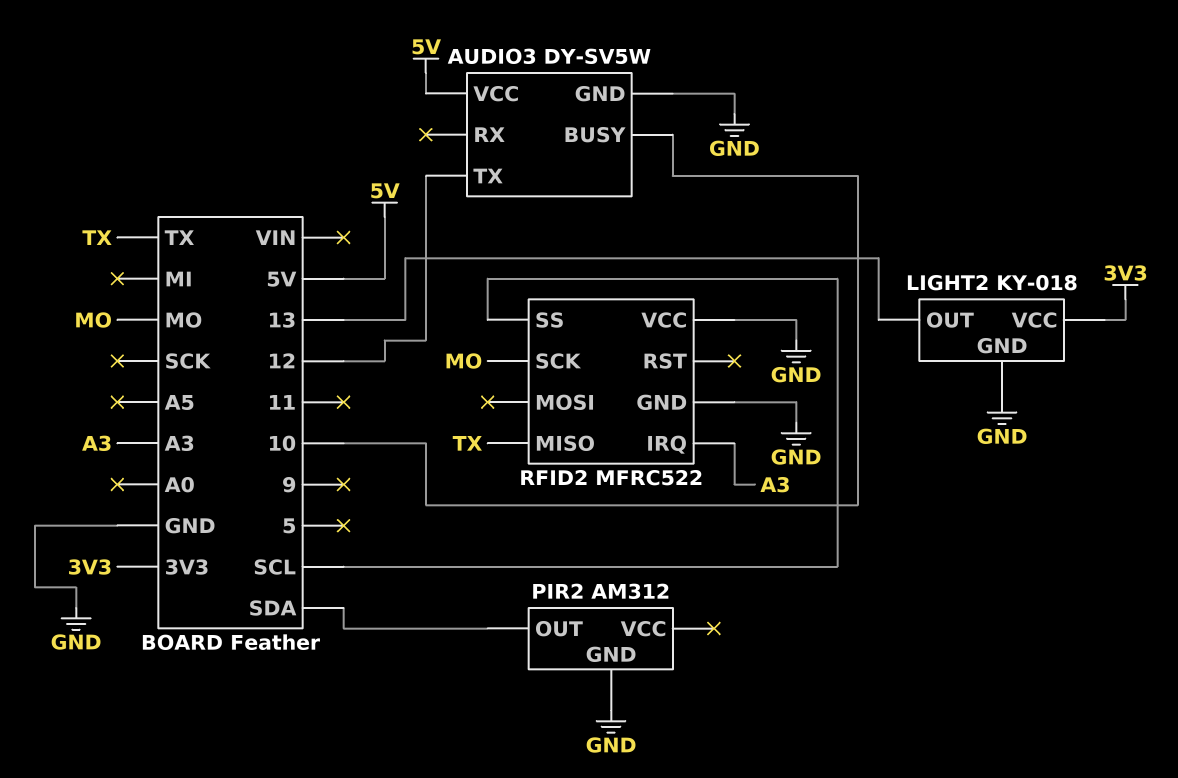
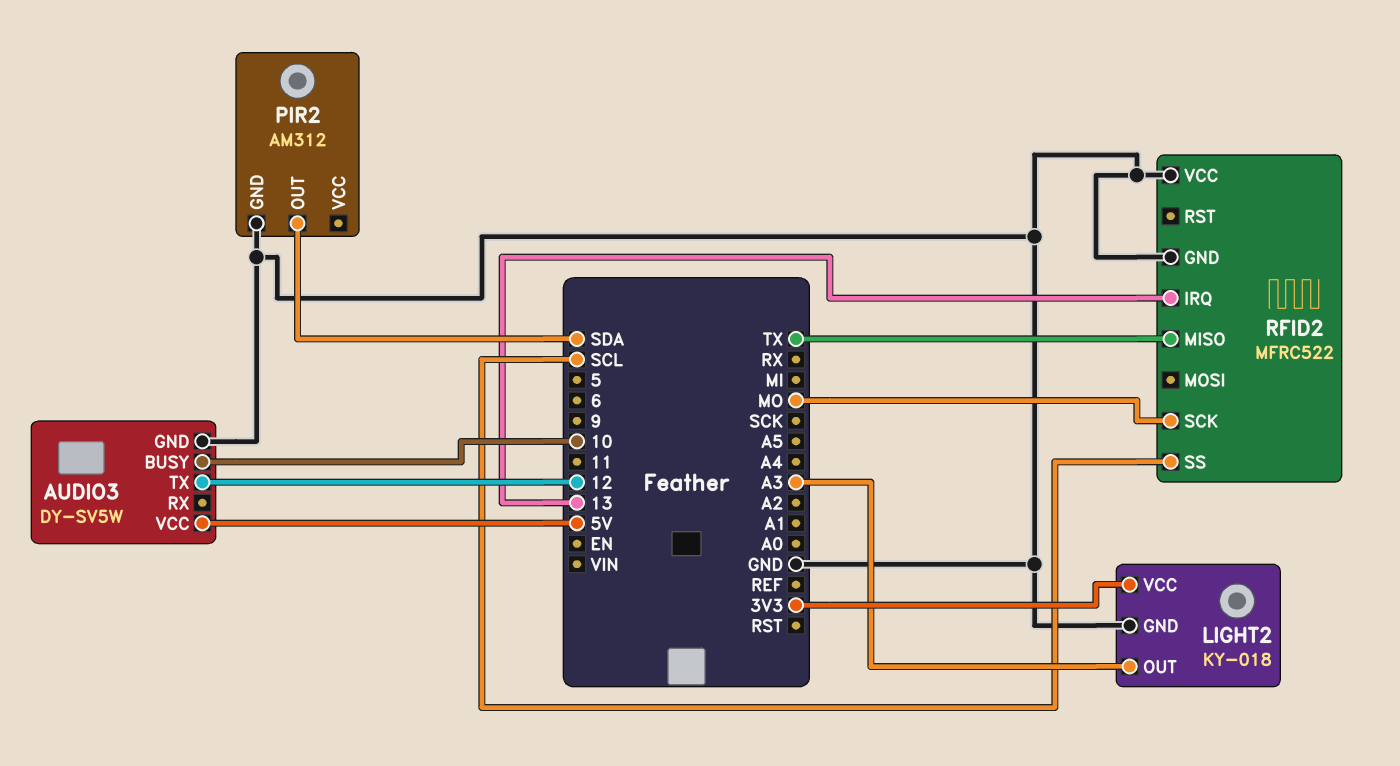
LIGHT2 pin OUT: 13 -> A3
RFID2 pin IRQ: A3 -> 13

